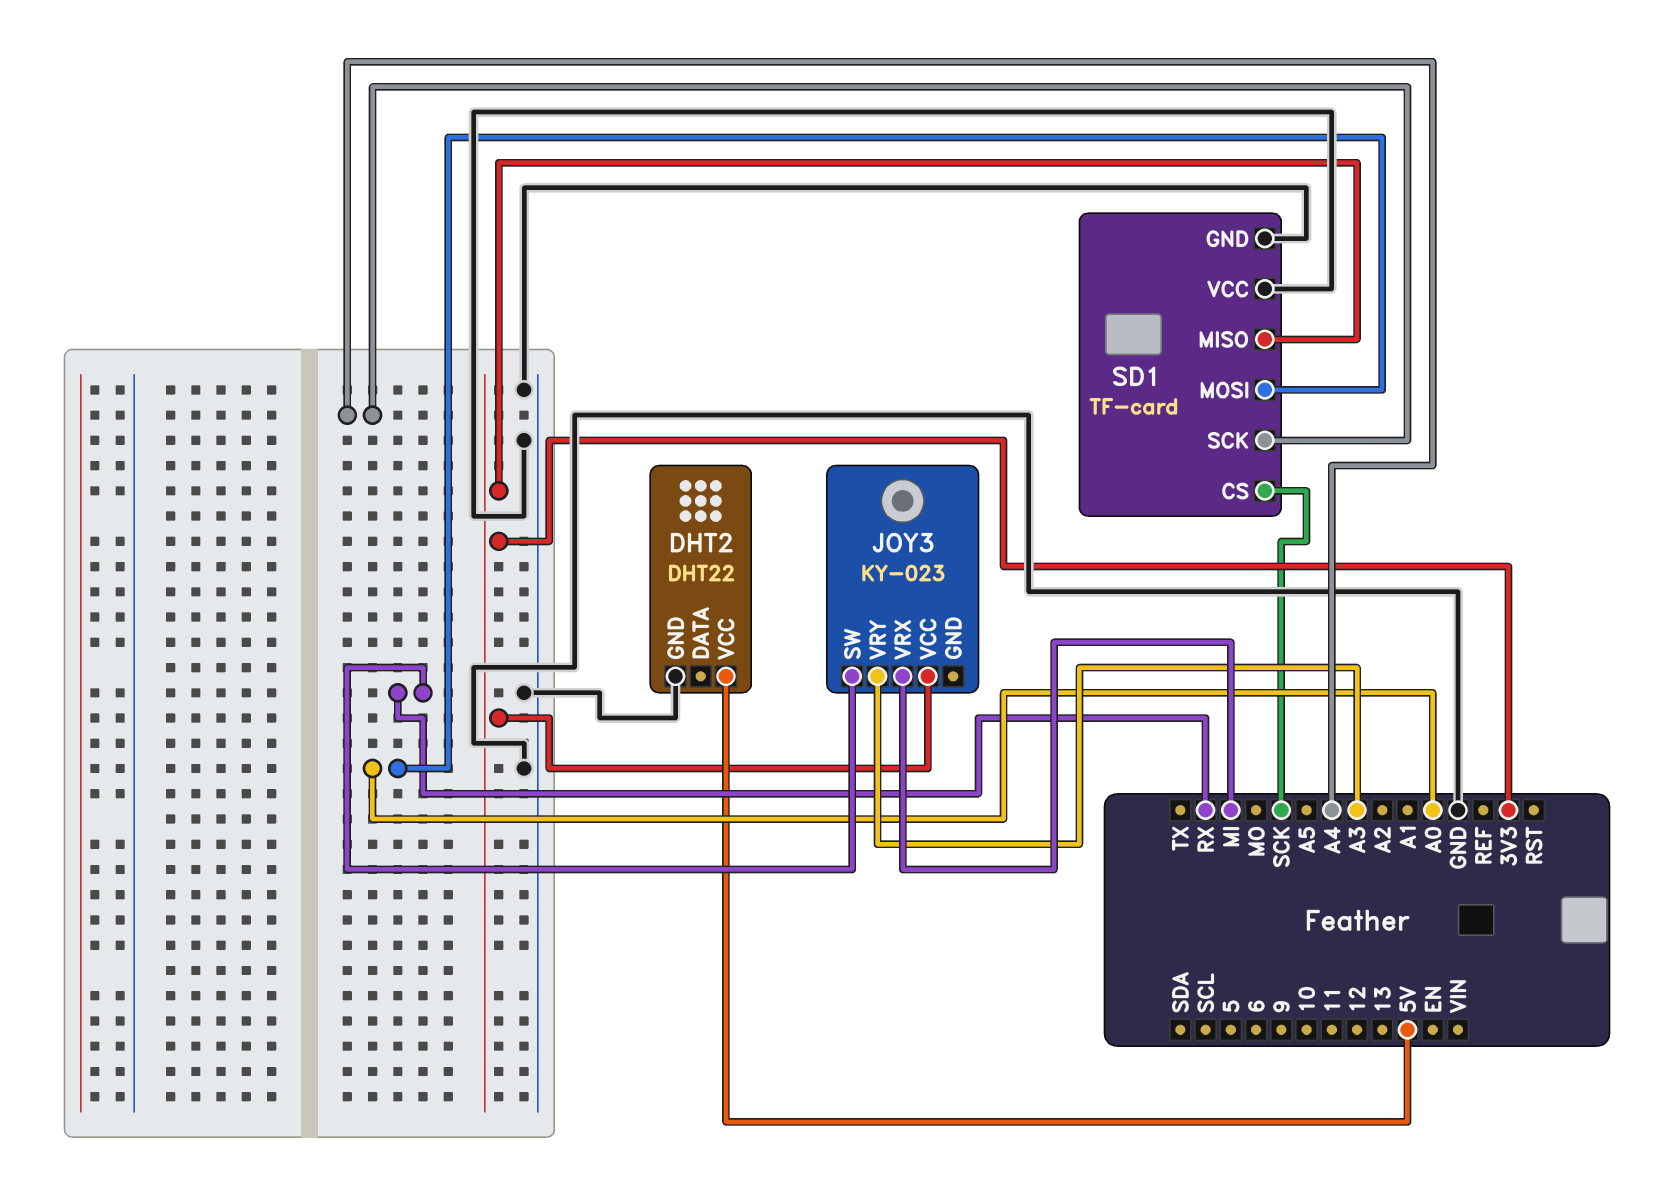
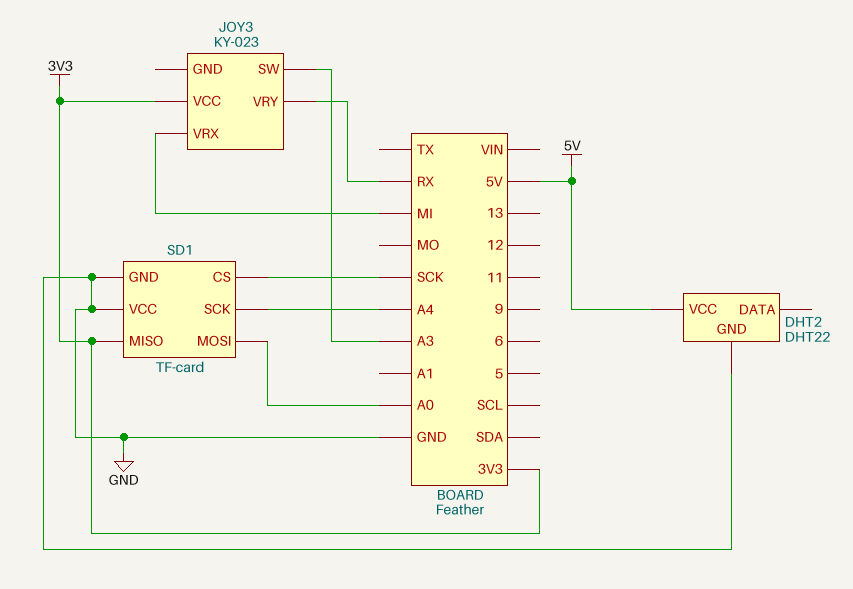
JOY3 pin SW: RX -> A3
JOY3 pin VRY: A3 -> RX

